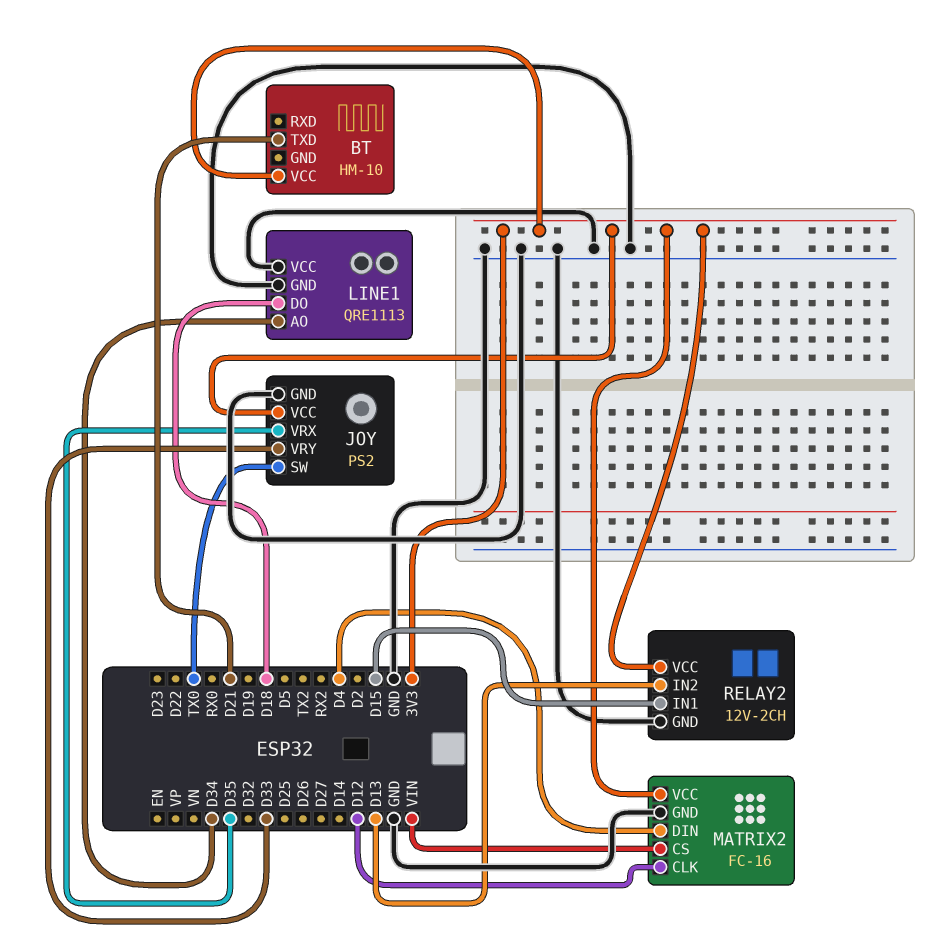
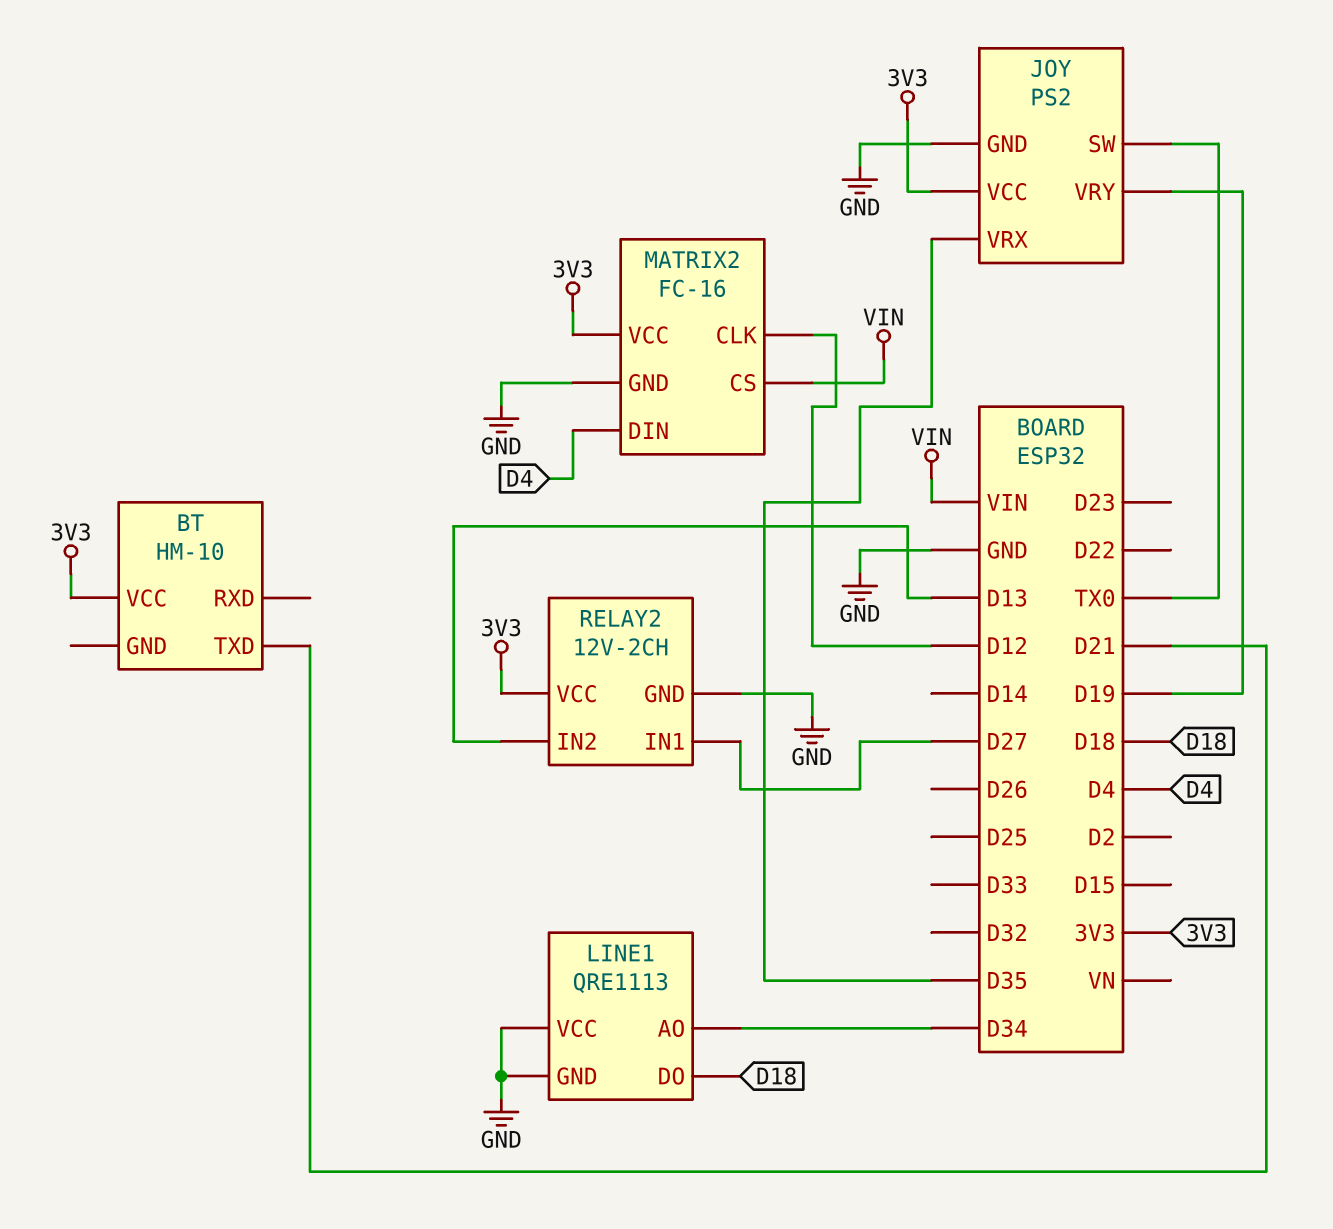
JOY pin VRY: D33 -> D19
RELAY2 pin IN1: D15 -> D27

